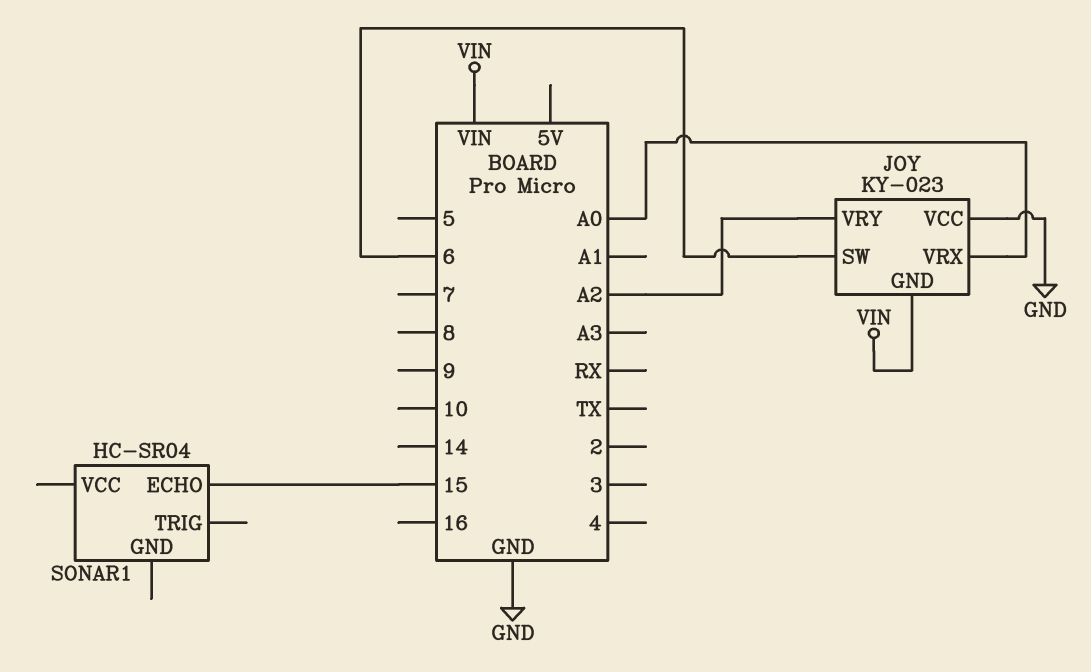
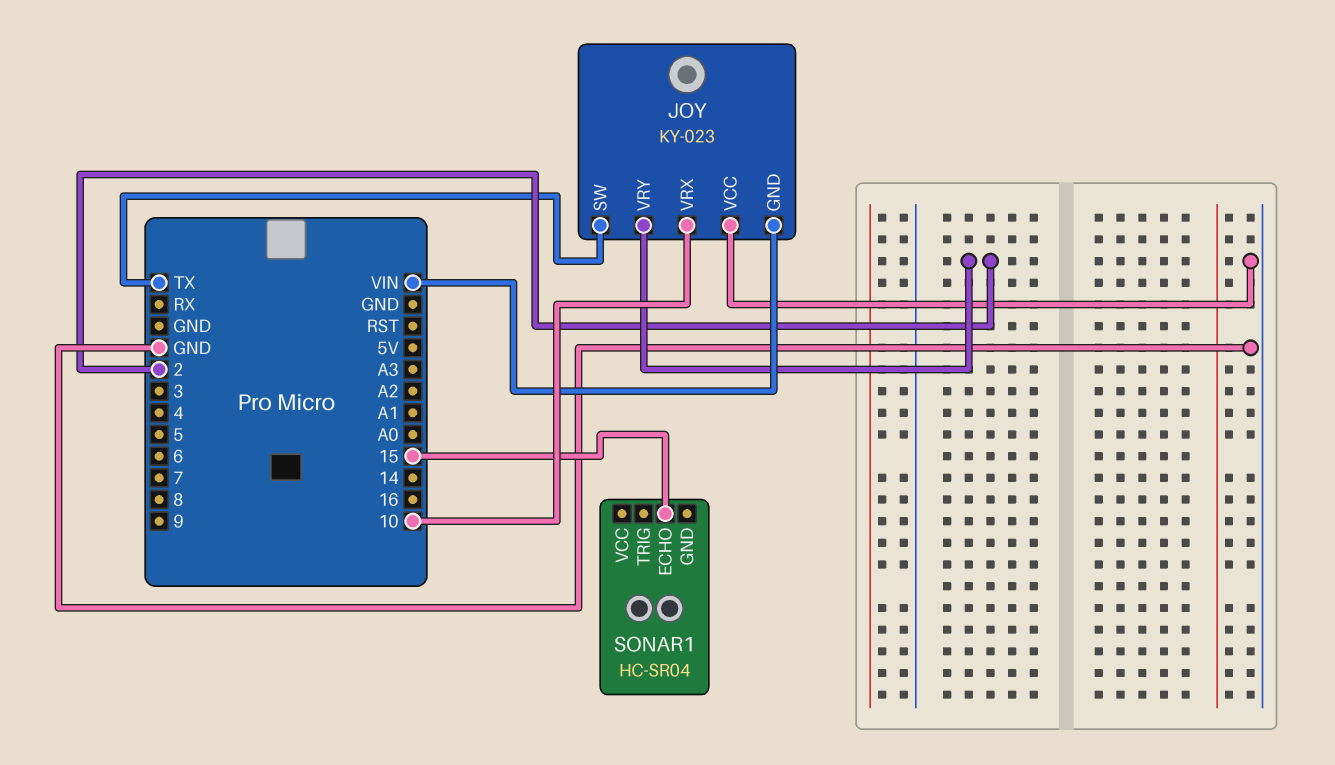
JOY pin SW: 6 -> TX
JOY pin VRX: A0 -> 10
JOY pin VRY: A2 -> 2

